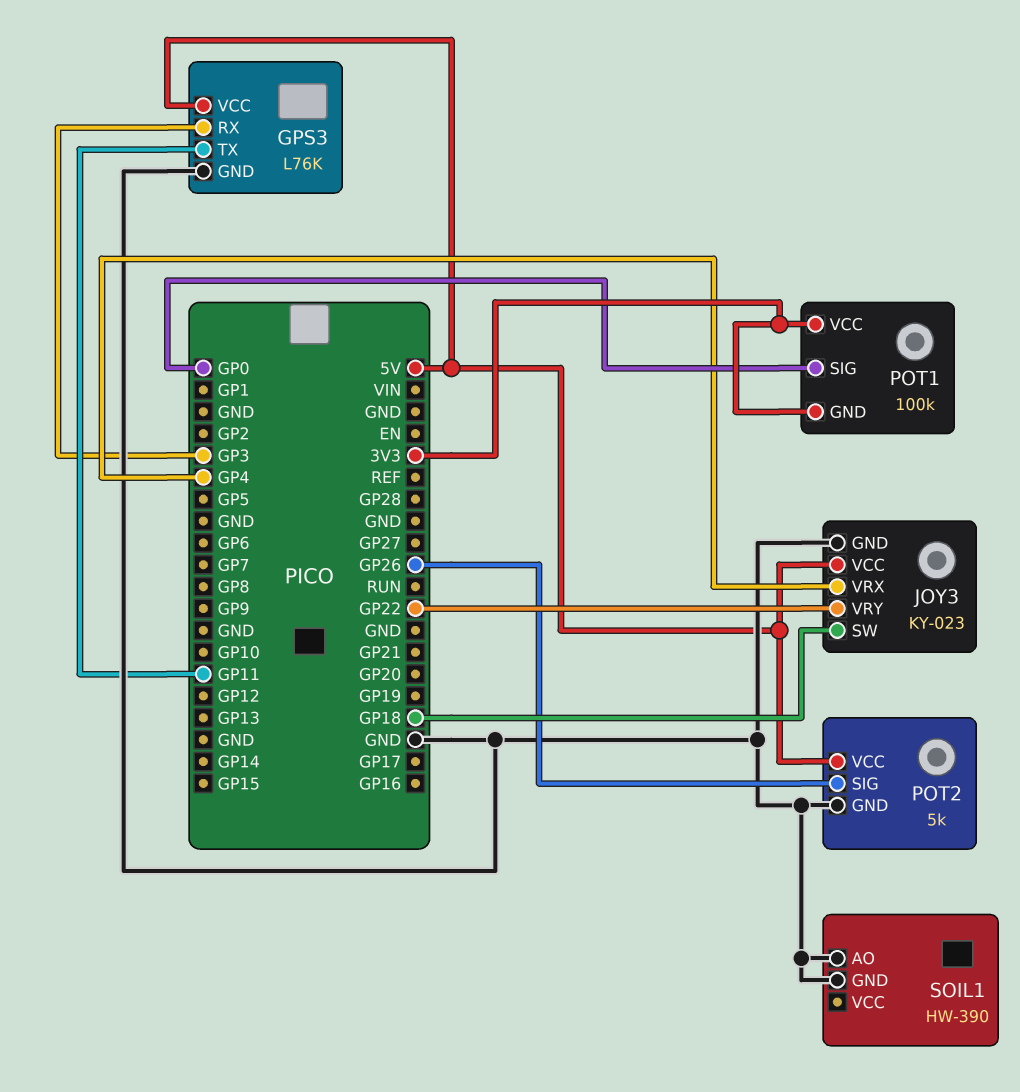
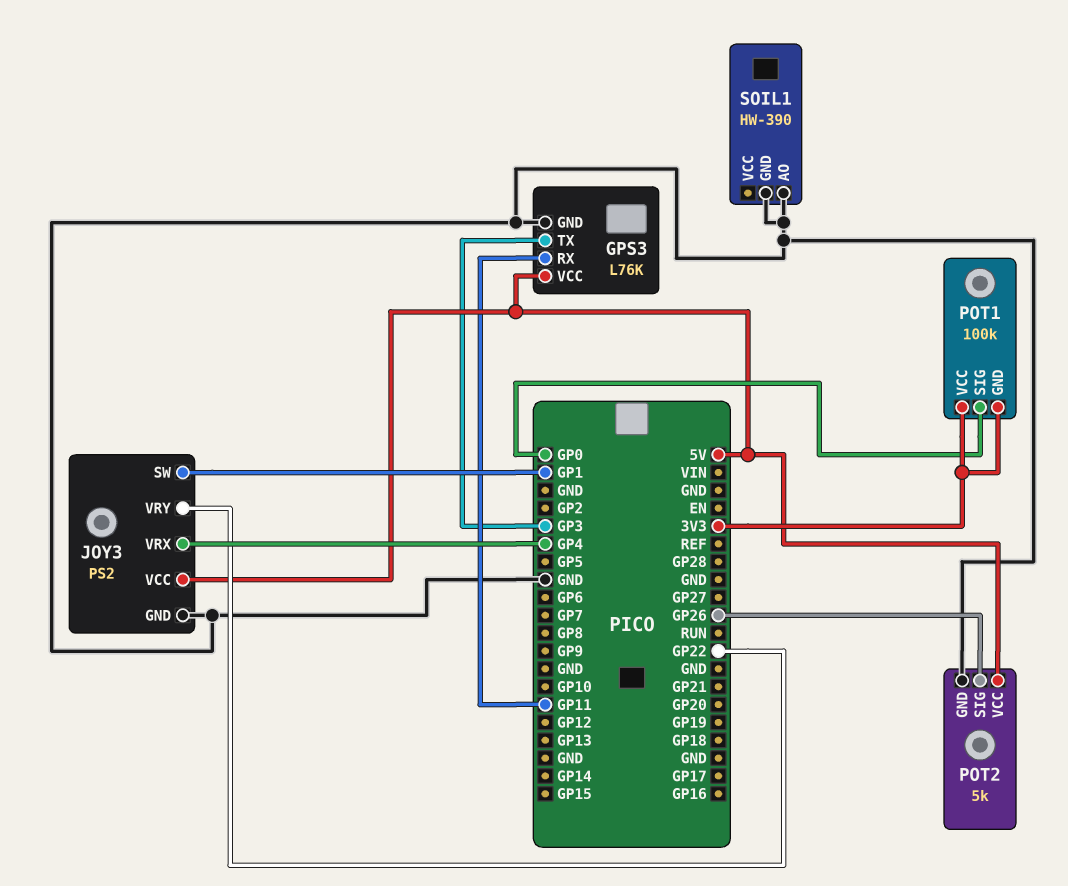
GPS3 pin RX: GP3 -> GP11
GPS3 pin TX: GP11 -> GP3
JOY3: KY-023 -> PS2
JOY3 pin SW: GP18 -> GP1

